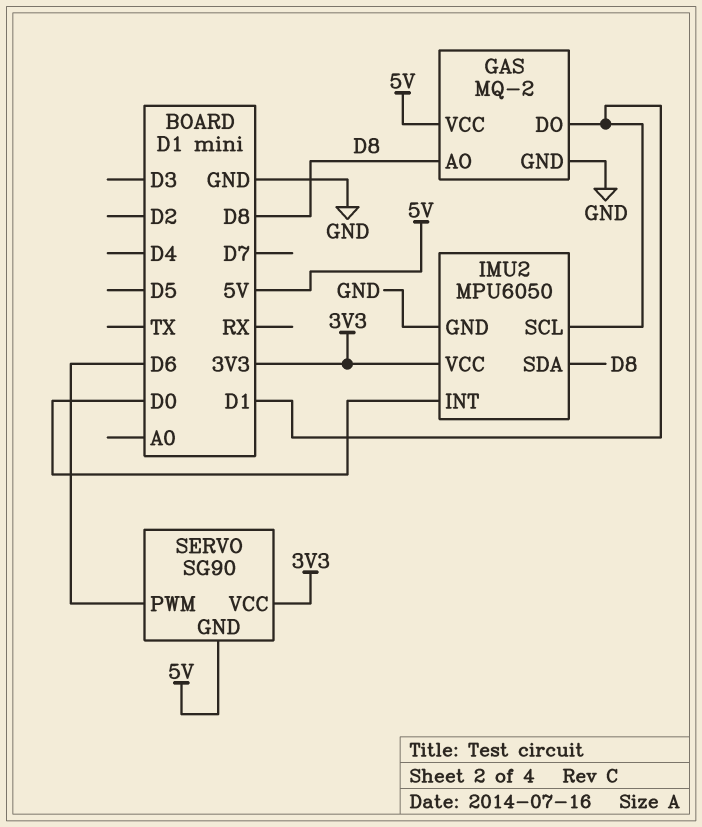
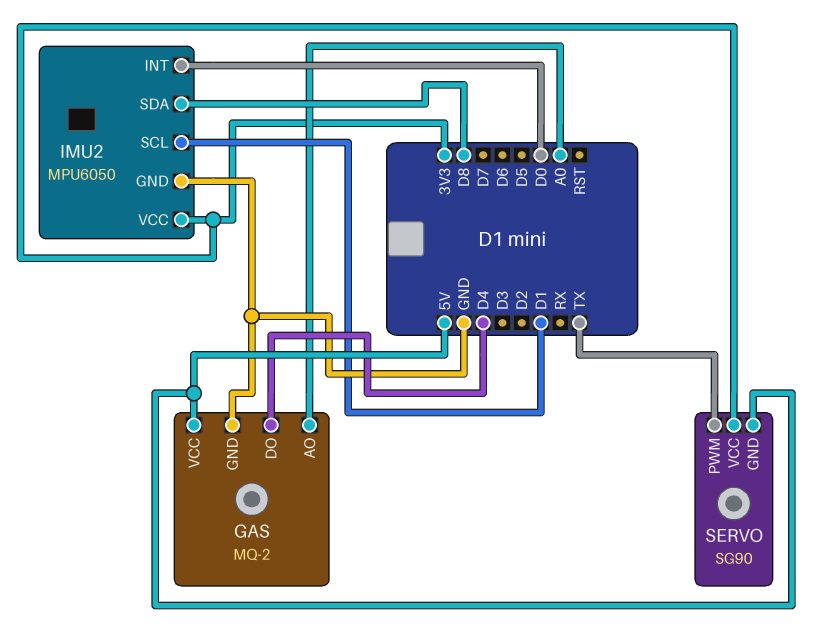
GAS pin AO: D8 -> A0
GAS pin DO: D1 -> D4
SERVO pin PWM: D6 -> TX

